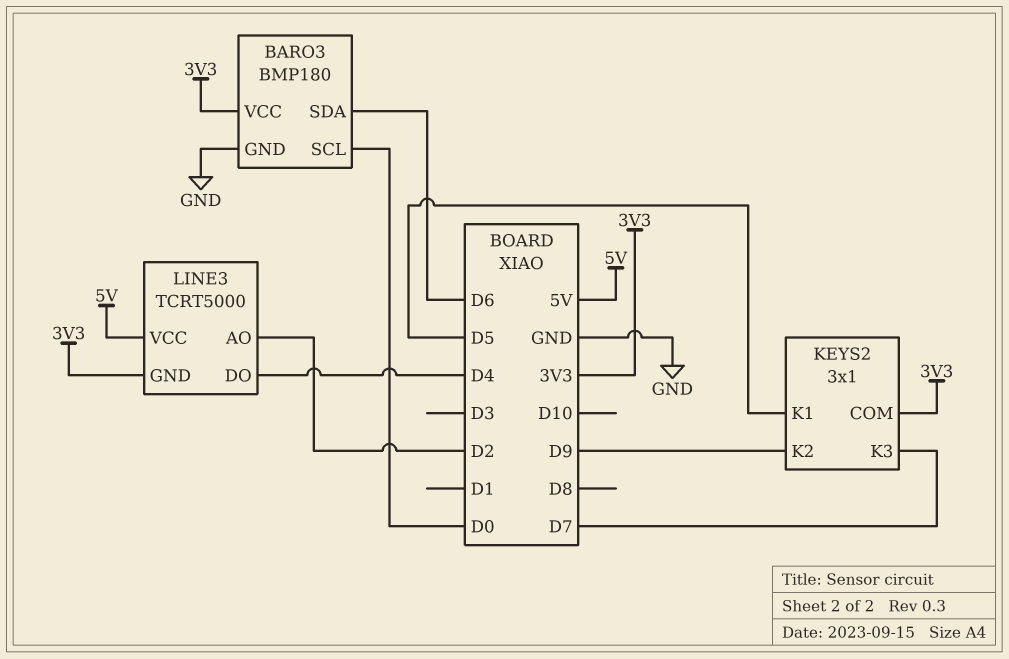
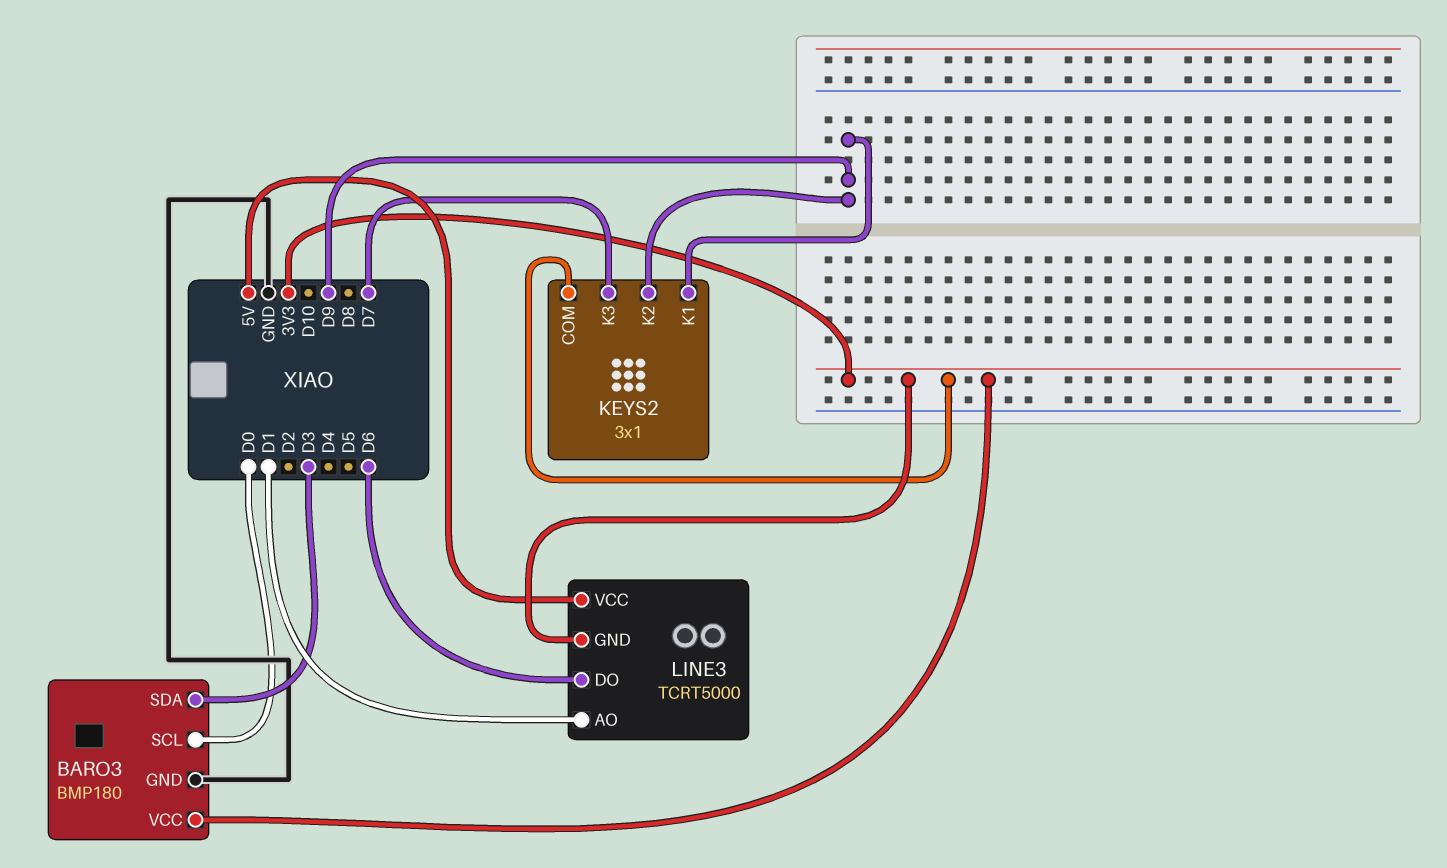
BARO3 pin SDA: D6 -> D3
KEYS2 pin K1: D5 -> D9
LINE3 pin AO: D2 -> D1
LINE3 pin DO: D4 -> D6

